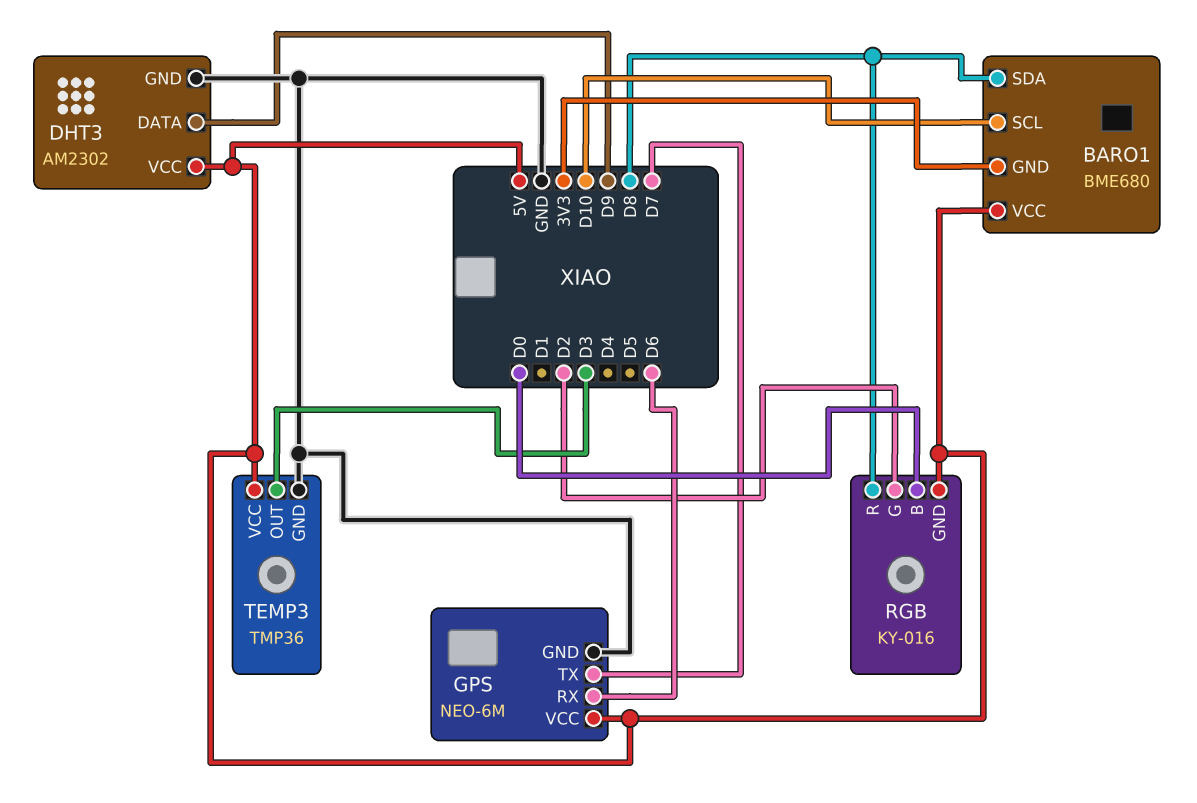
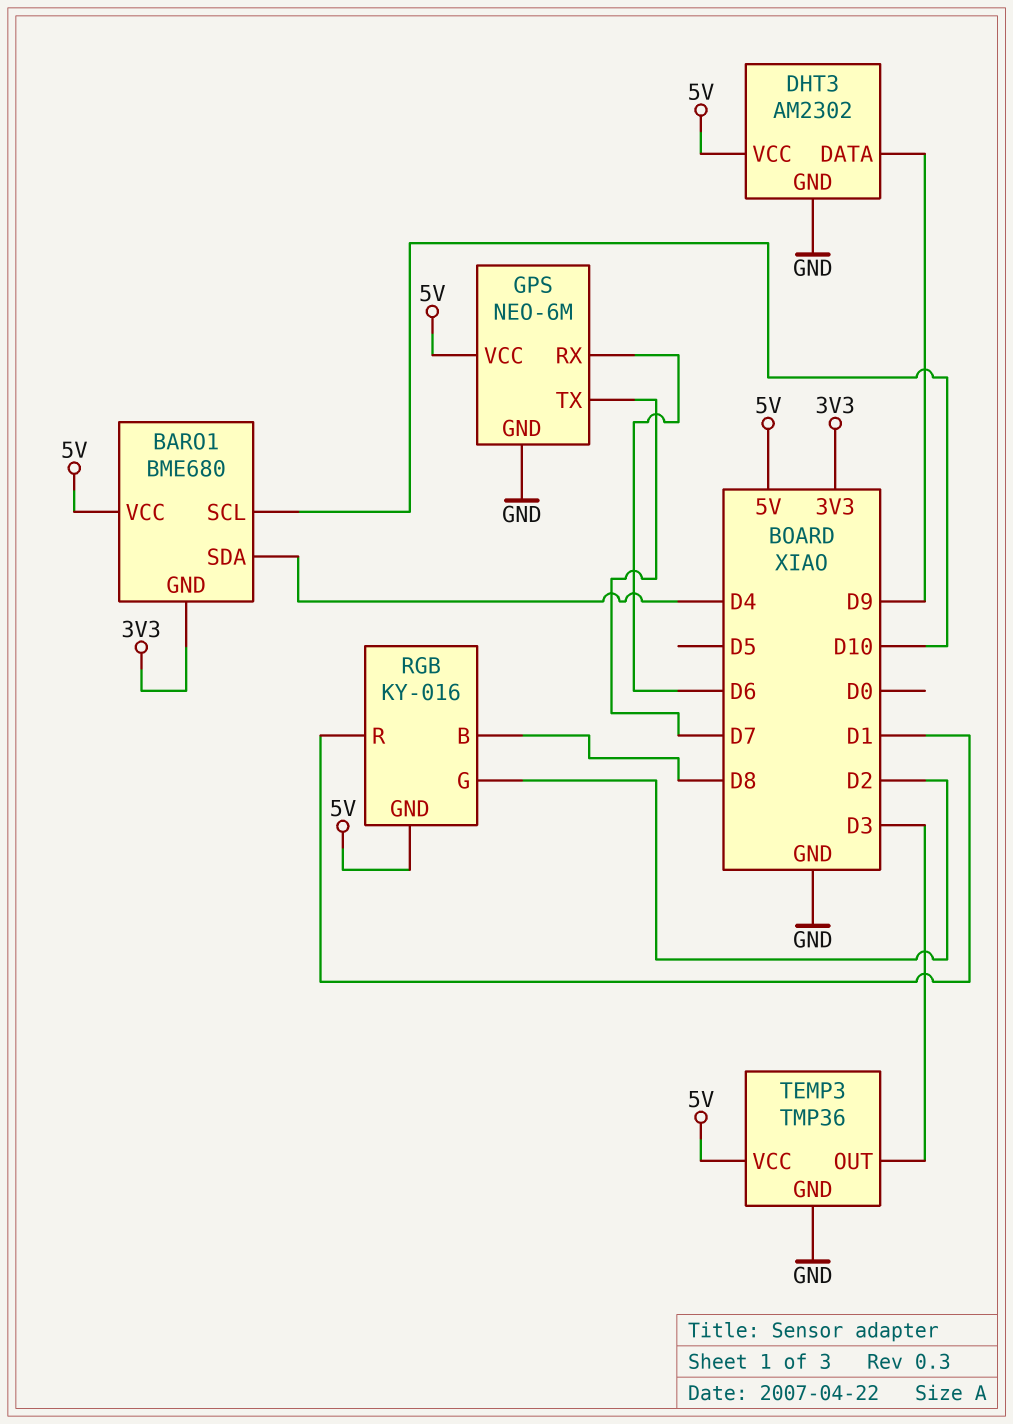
BARO1 pin SDA: D8 -> D4
RGB pin B: D0 -> D8
RGB pin R: D8 -> D1

